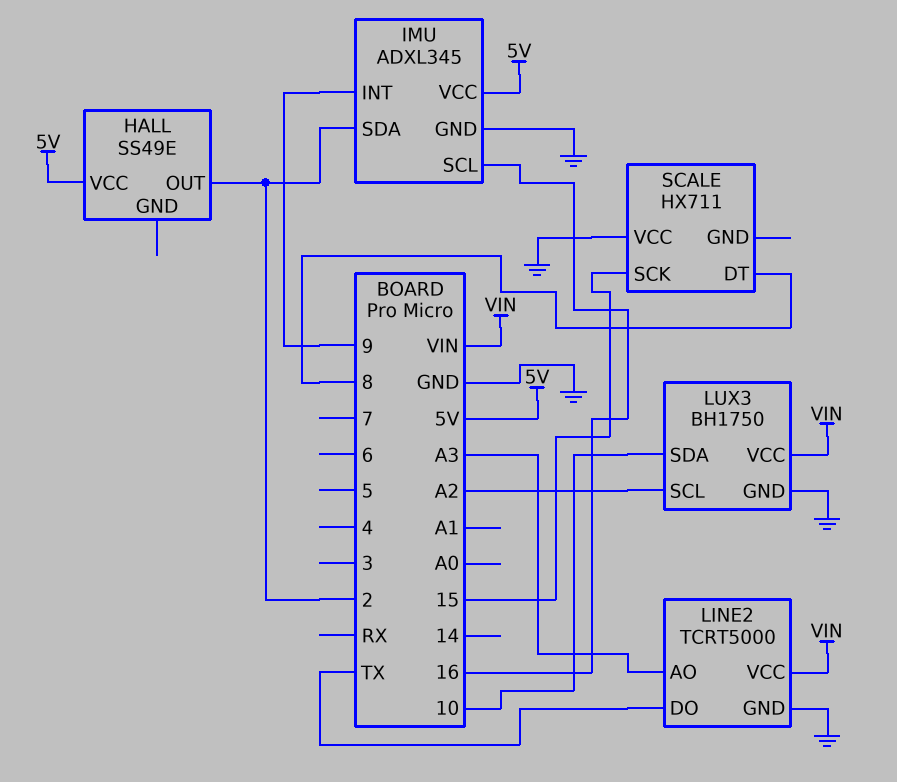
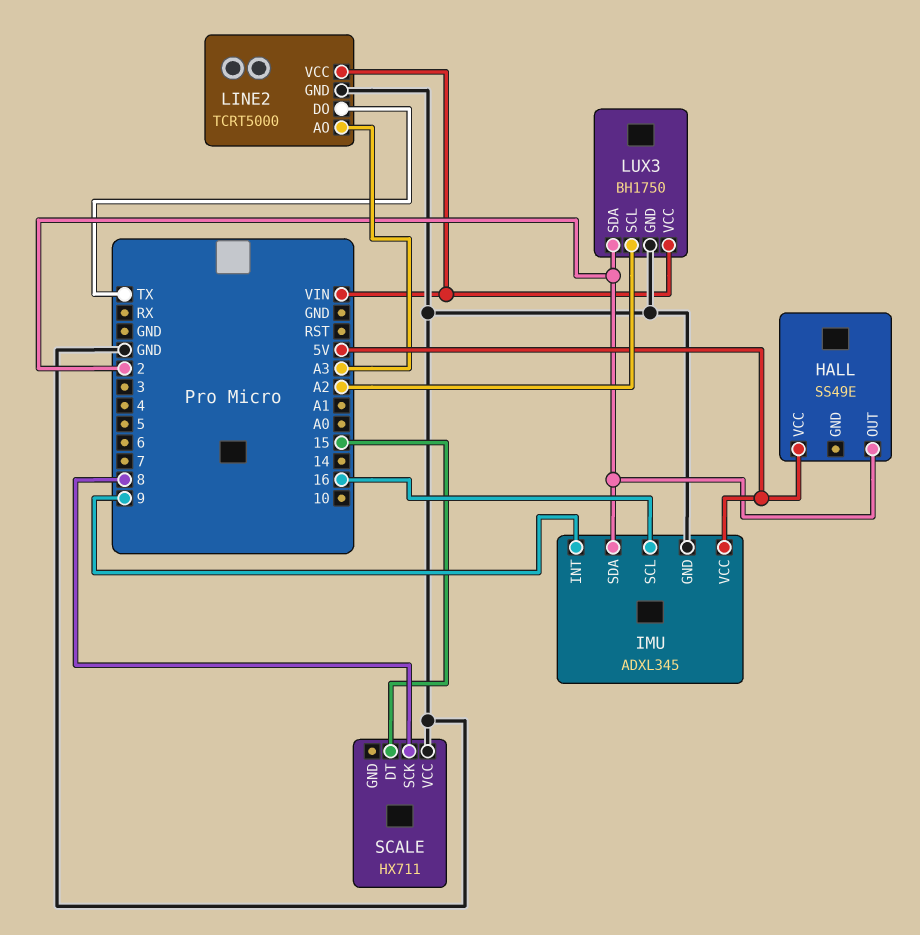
LUX3 pin SDA: 10 -> 2
SCALE pin DT: 8 -> 15
SCALE pin SCK: 15 -> 8

